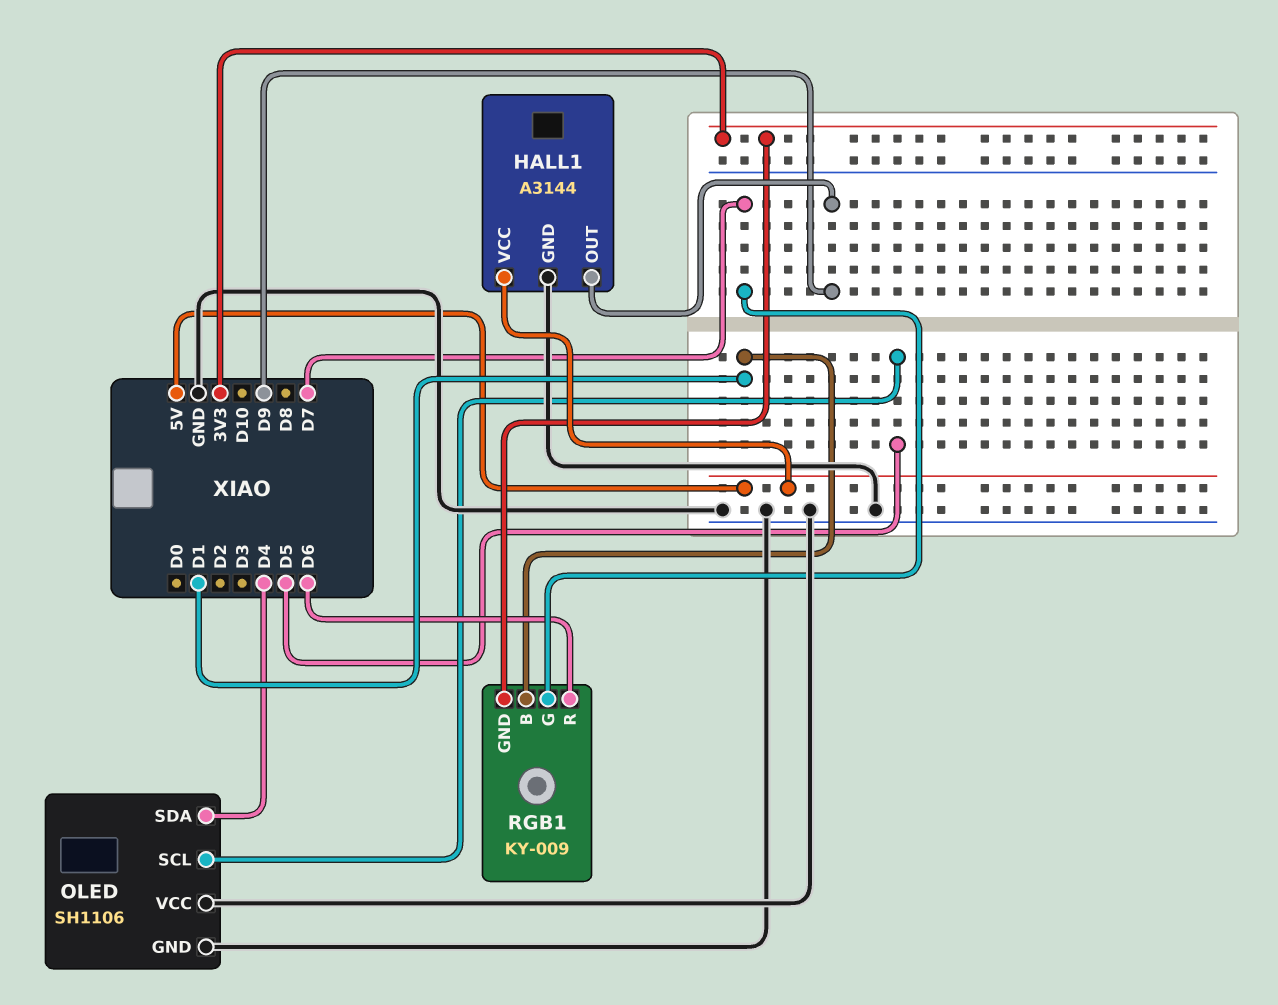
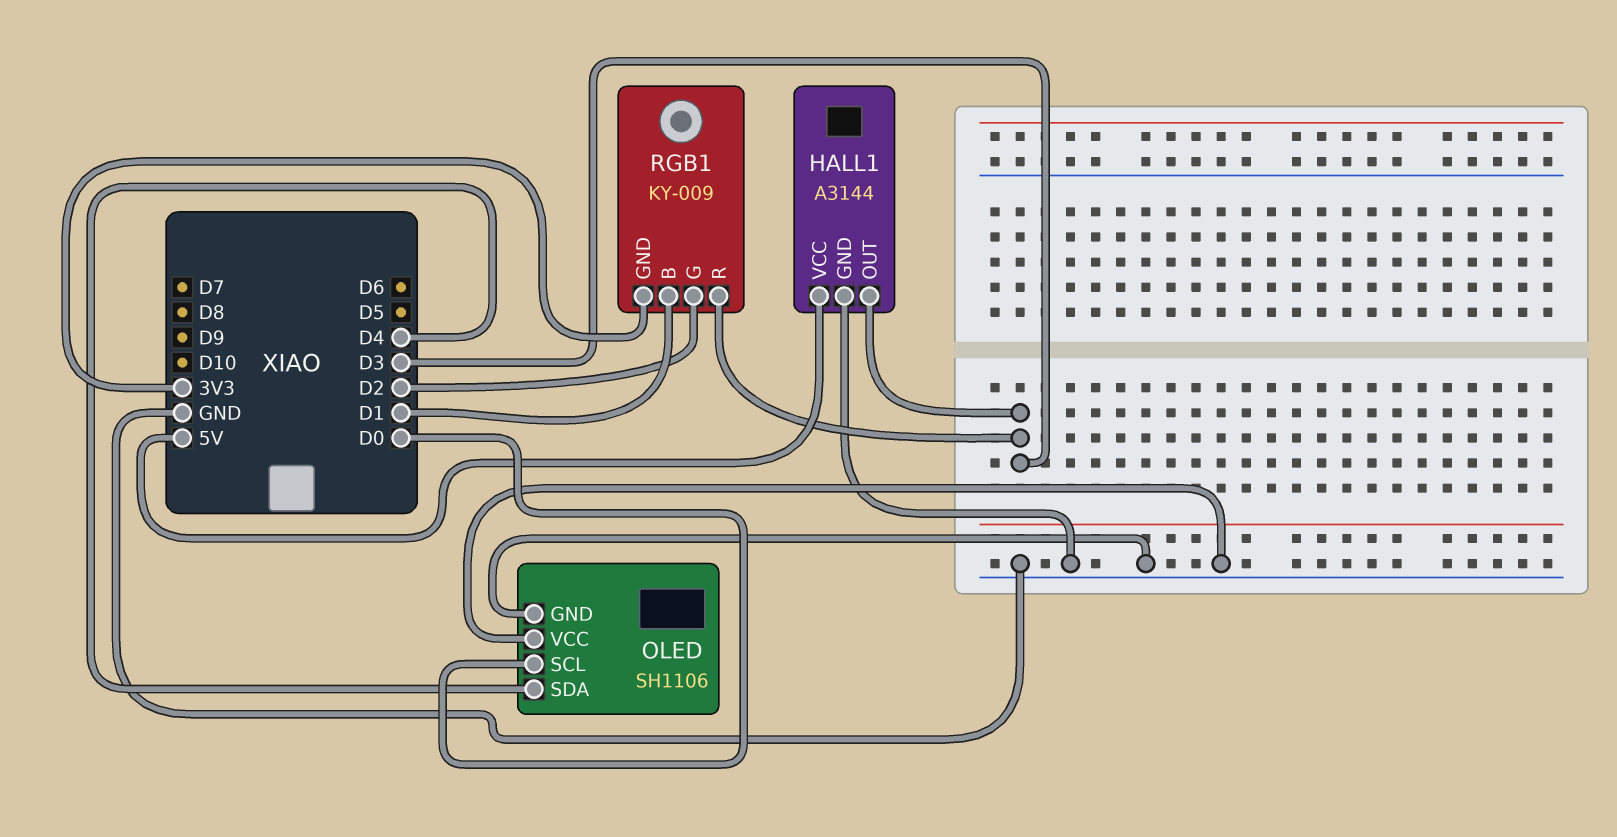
HALL1 pin OUT: D9 -> D3
OLED pin SCL: D5 -> D0
RGB1 pin G: D7 -> D2
RGB1 pin R: D6 -> D3

